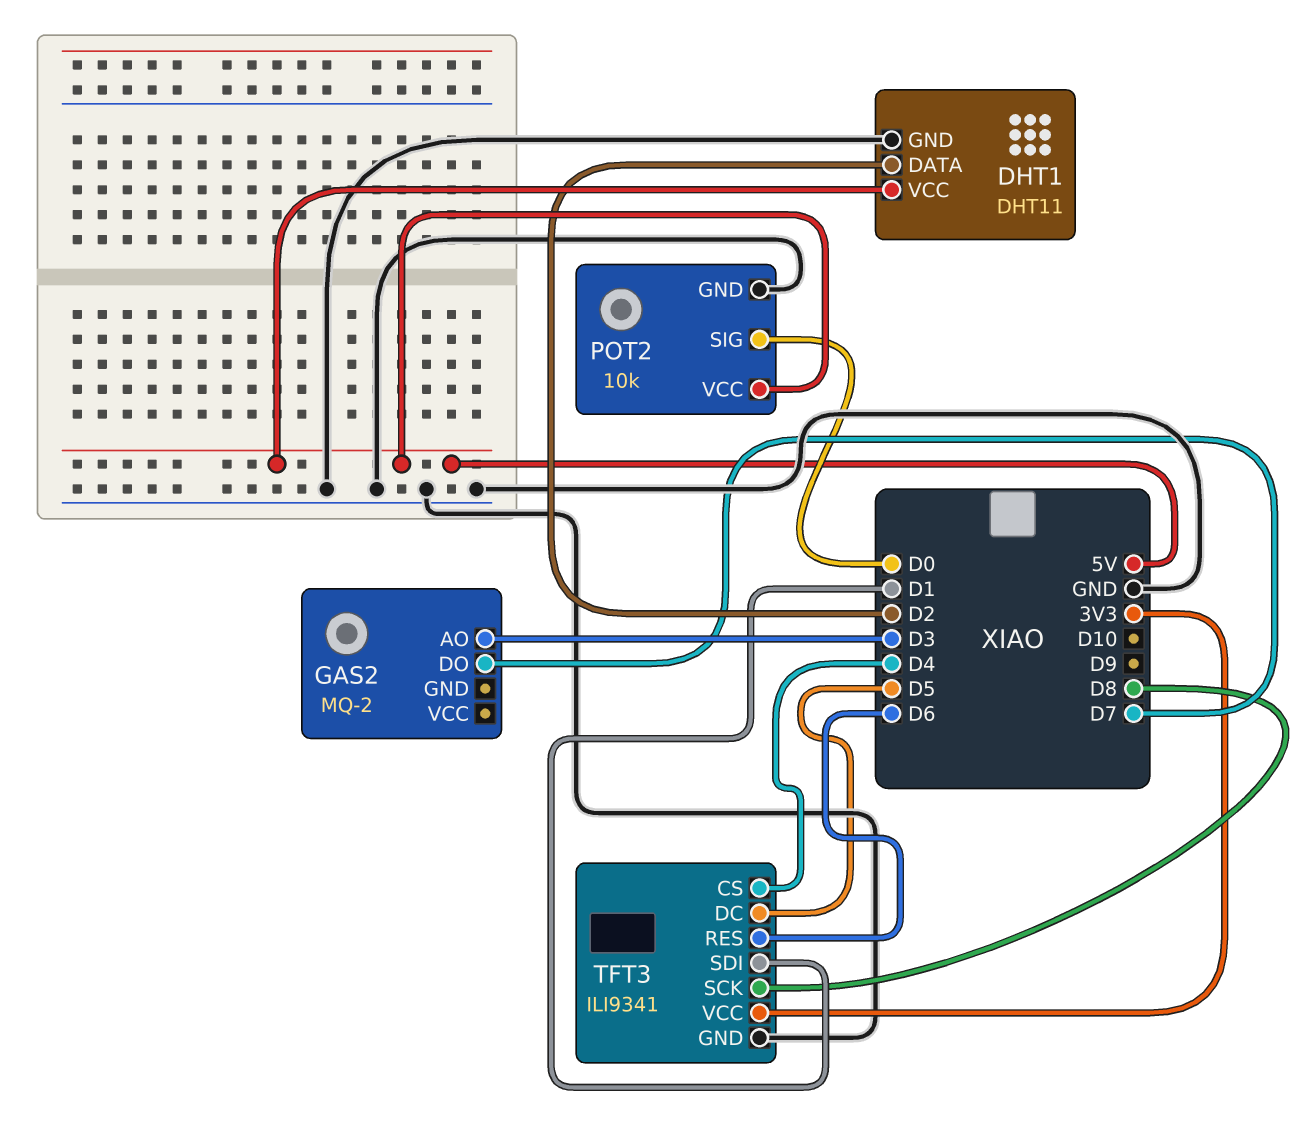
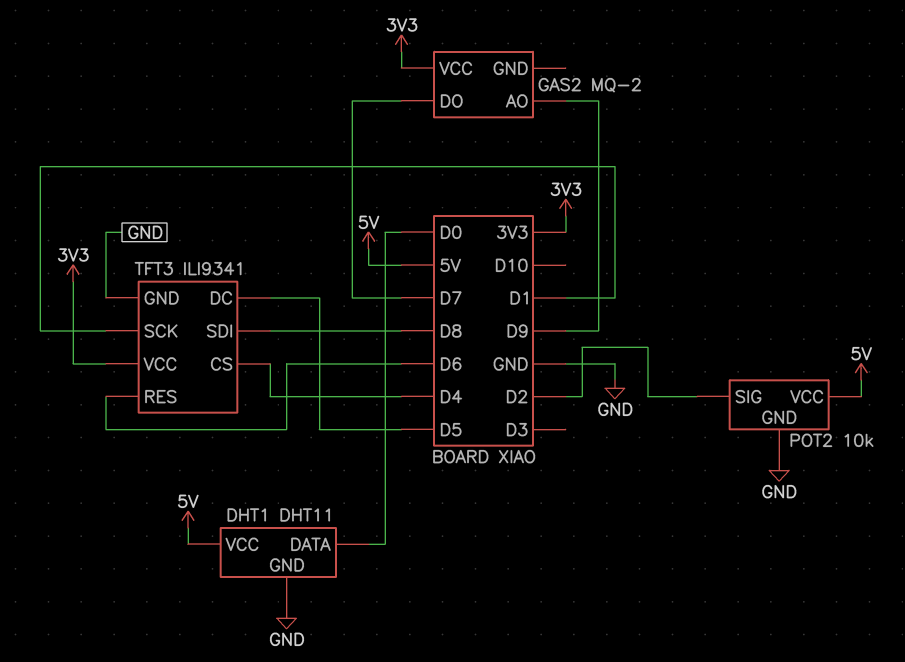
DHT1 pin DATA: D2 -> D0
GAS2 pin AO: D3 -> D9
GAS2 pin VCC: none -> 3V3
POT2 pin SIG: D0 -> D2
TFT3 pin SCK: D8 -> D1
TFT3 pin SDI: D1 -> D8

